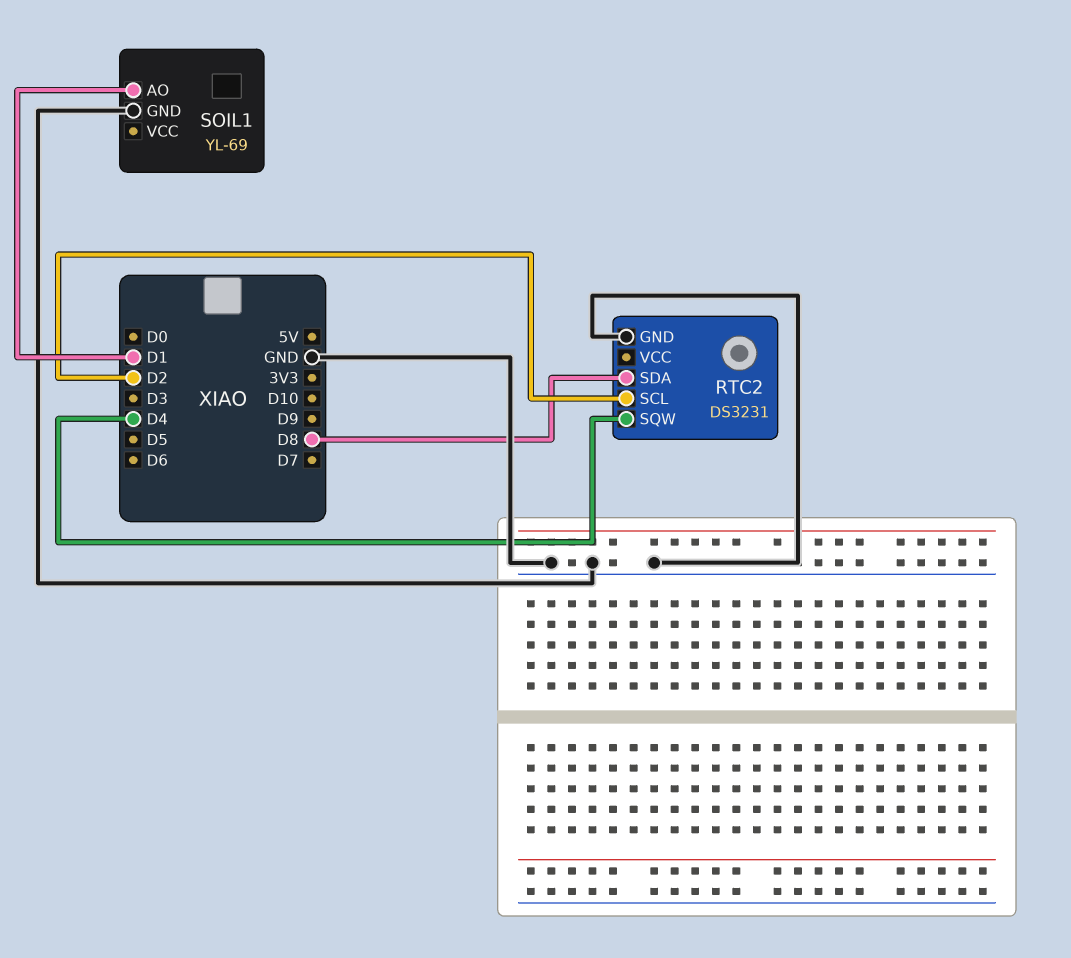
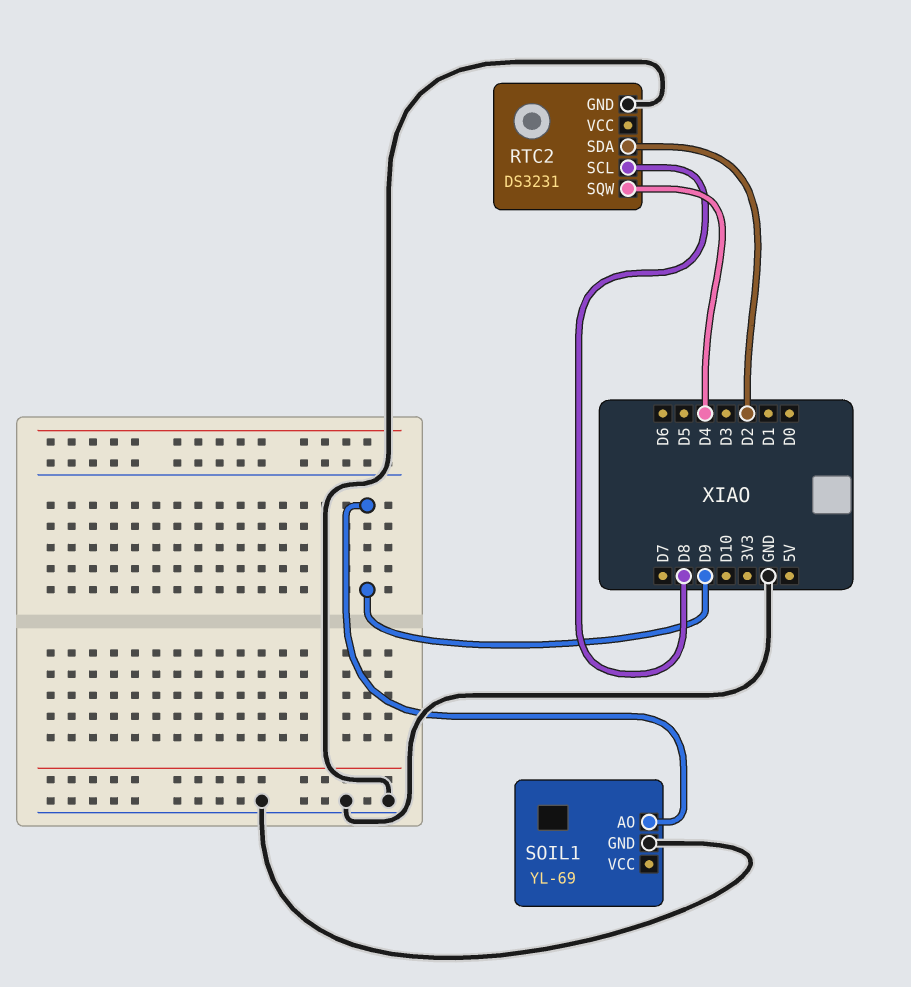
RTC2 pin SCL: D2 -> D8
RTC2 pin SDA: D8 -> D2
SOIL1 pin AO: D1 -> D9

